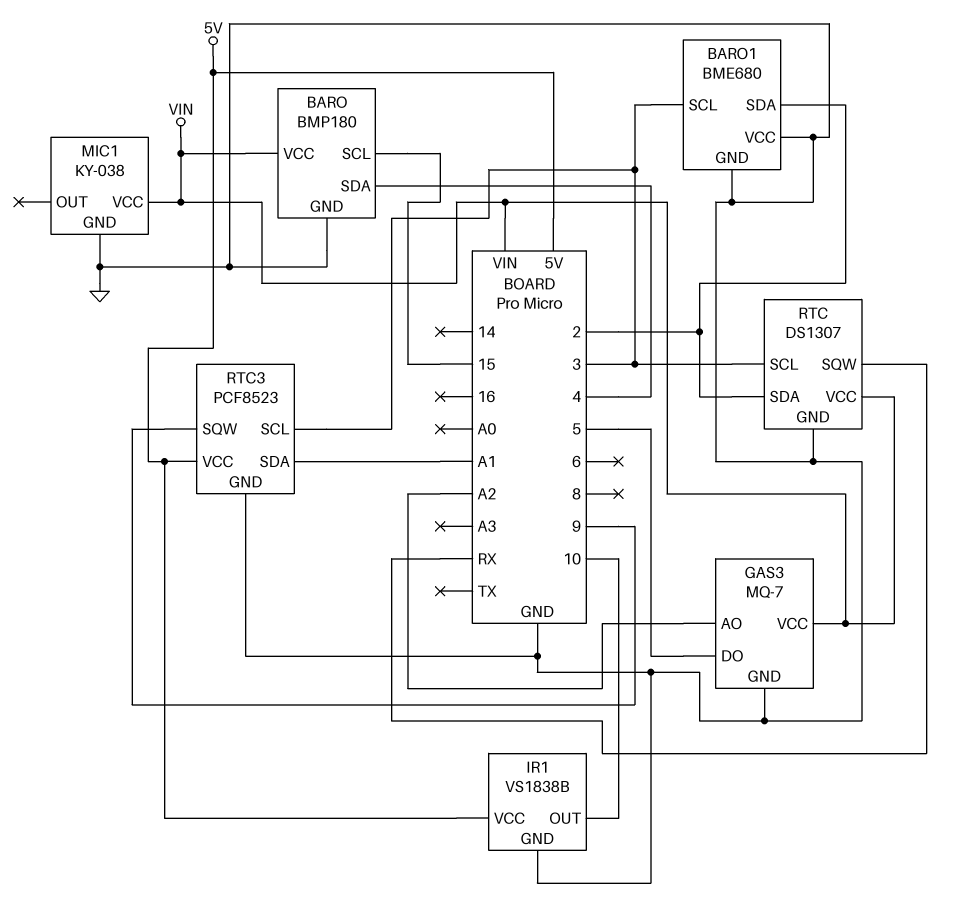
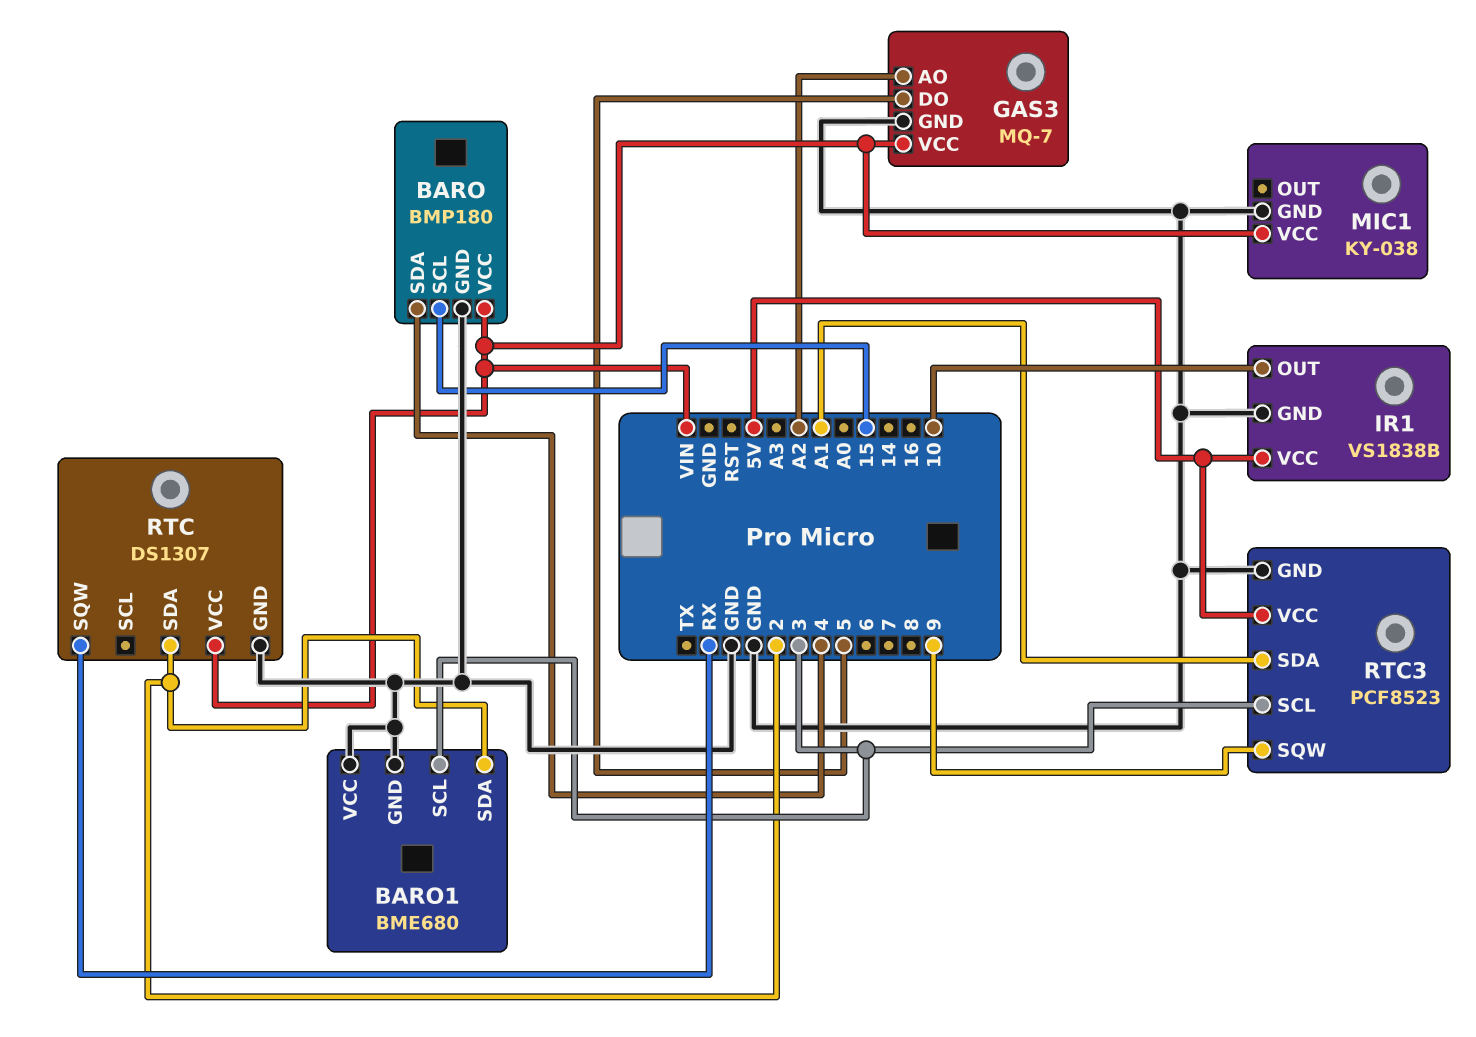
RTC pin SCL: 3 -> none

